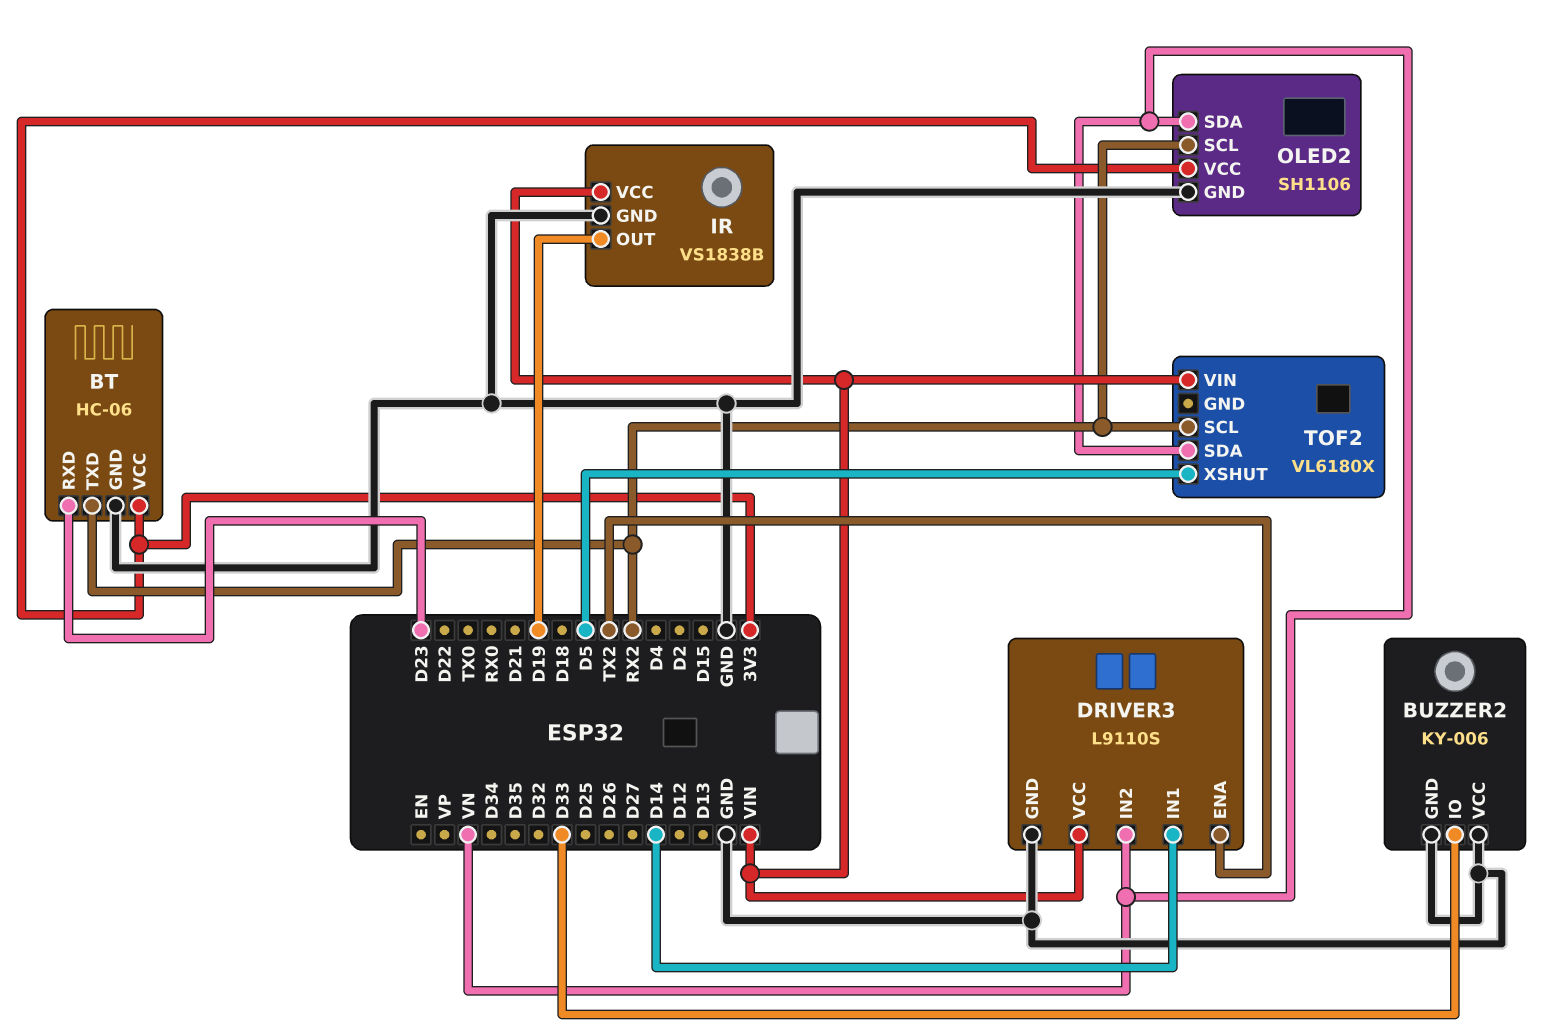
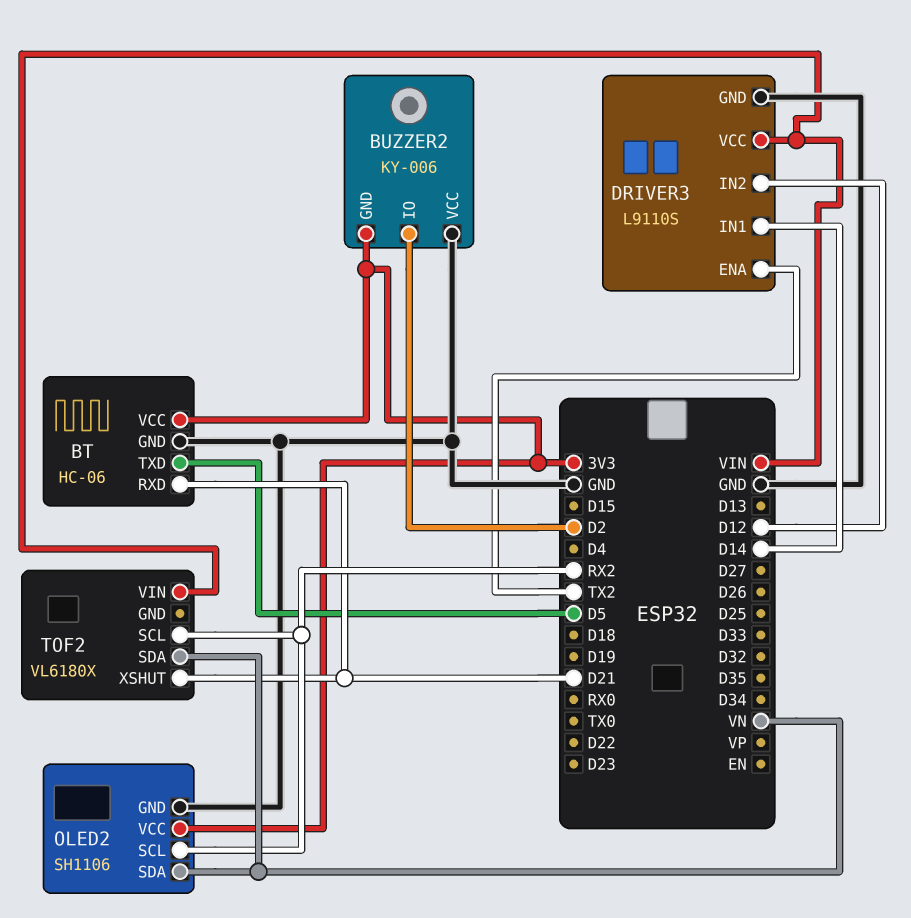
BT pin RXD: D23 -> D21
BT pin TXD: RX2 -> D5
BUZZER2 pin GND: GND -> 3V3
BUZZER2 pin IO: D33 -> D2
DRIVER3 pin IN2: VN -> D12
IR: VS1838B -> none
IR pin GND: GND -> none
IR pin OUT: D19 -> none
IR pin VCC: VIN -> none
TOF2 pin XSHUT: D5 -> D21

